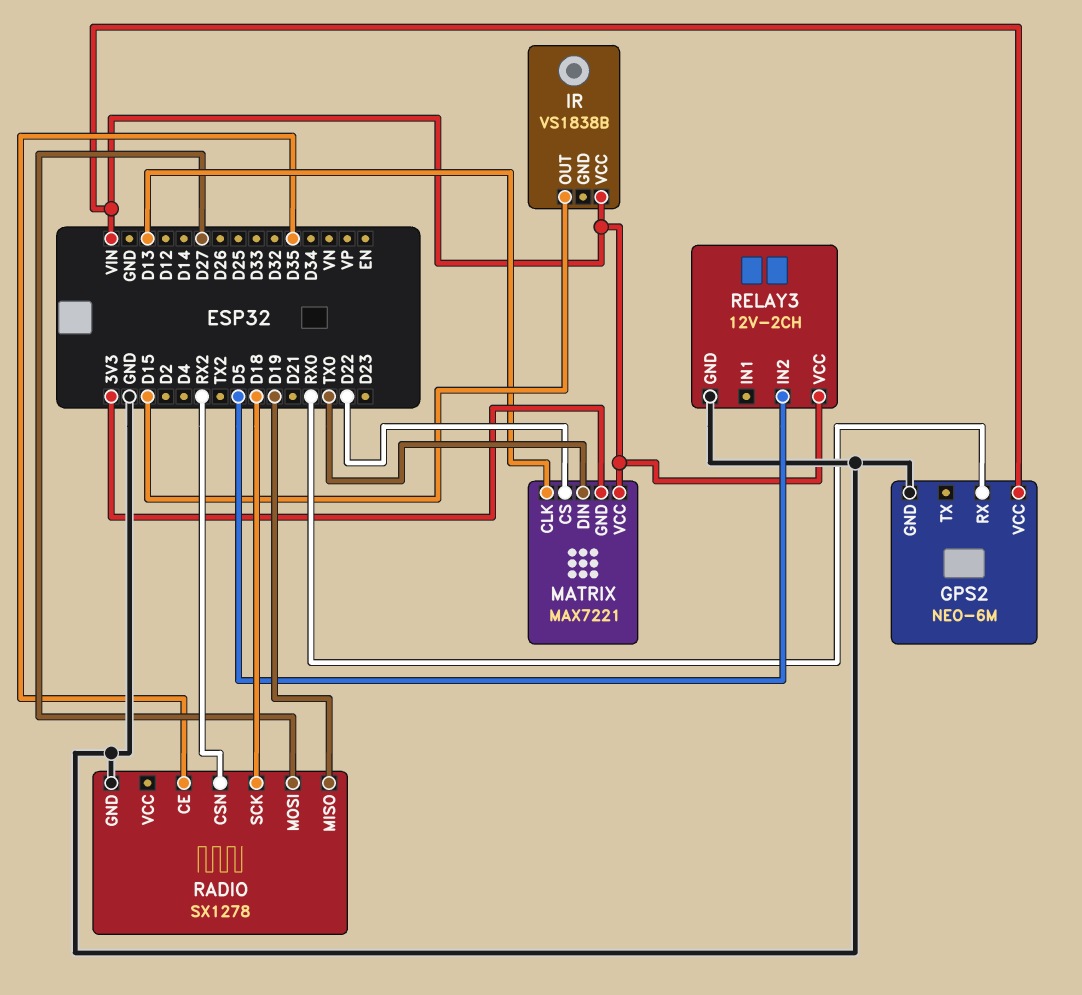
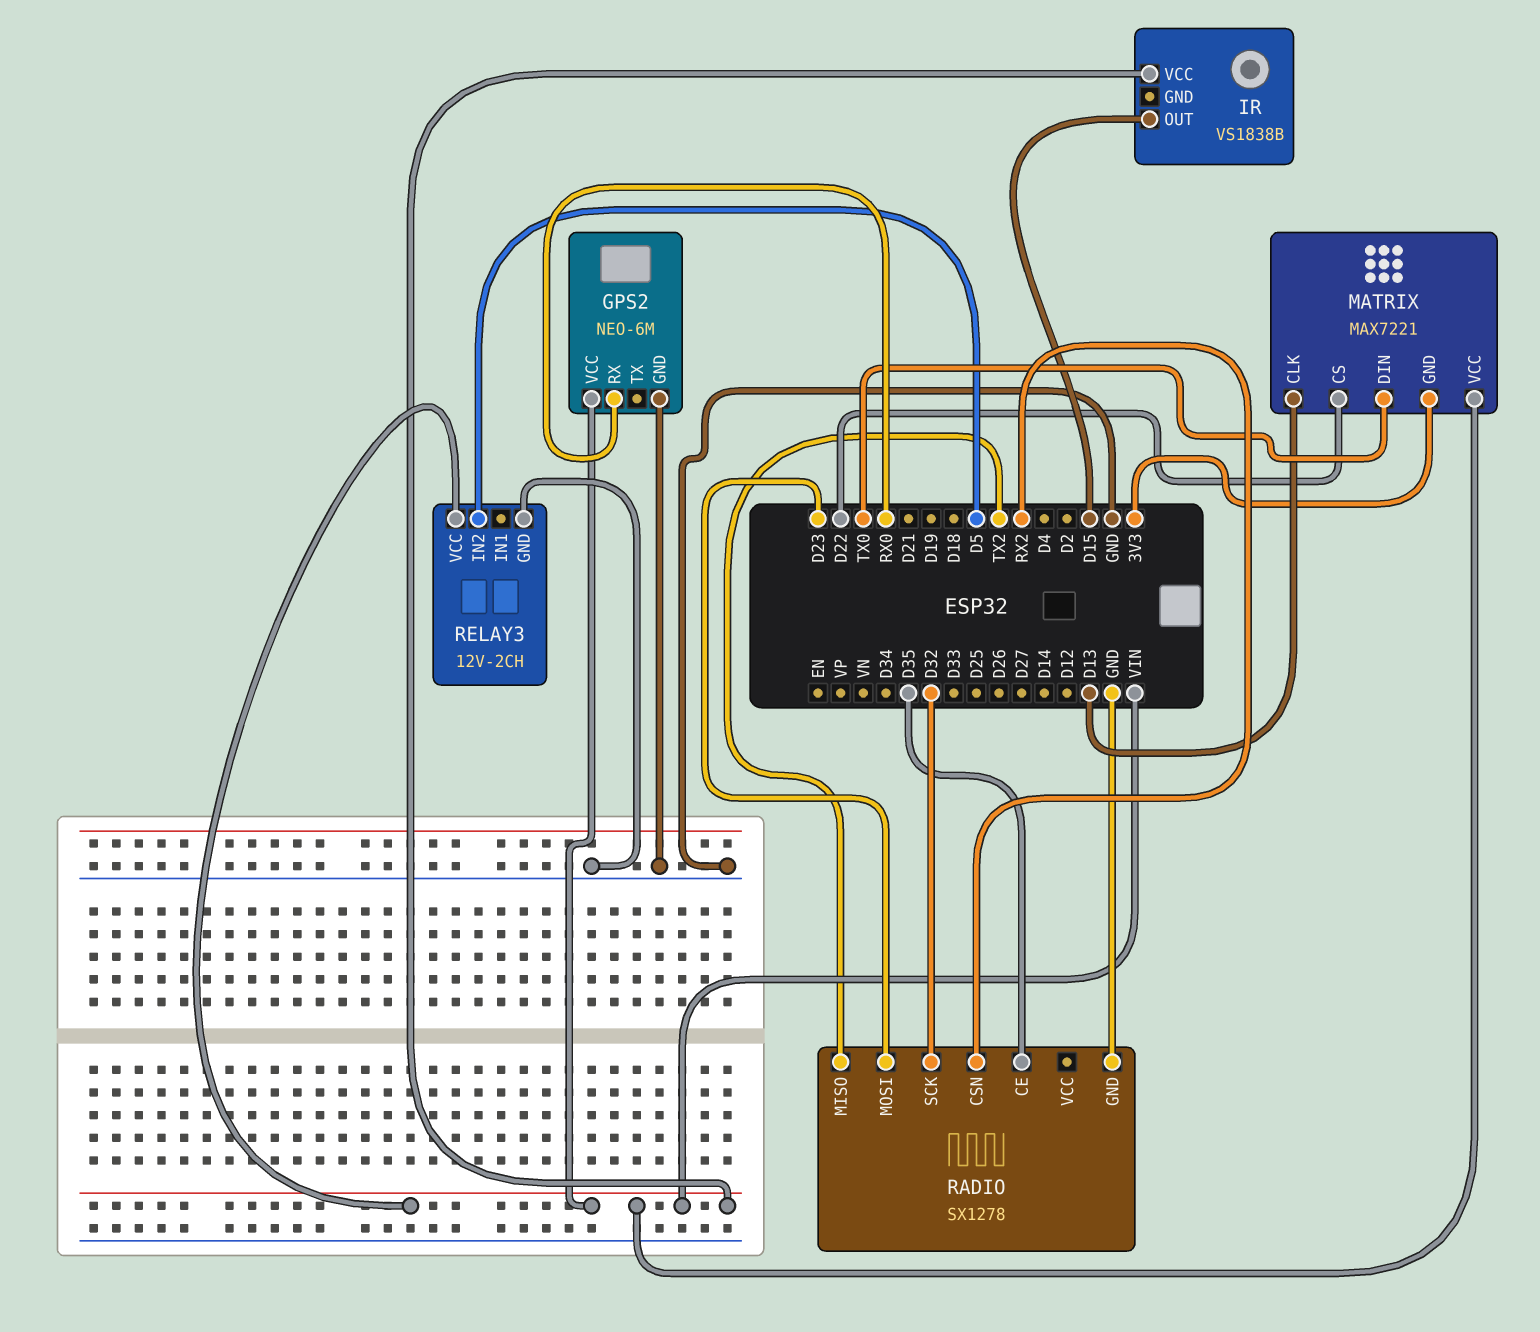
RADIO pin MISO: D19 -> TX2
RADIO pin MOSI: D27 -> D23
RADIO pin SCK: D18 -> D32

